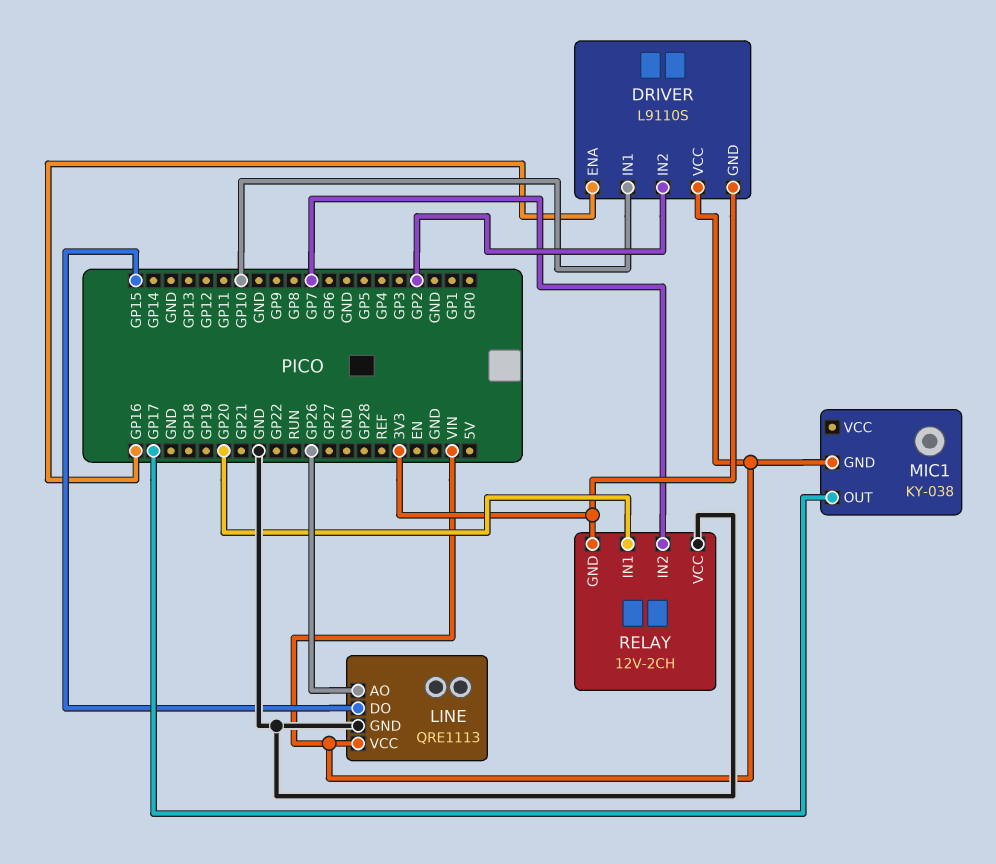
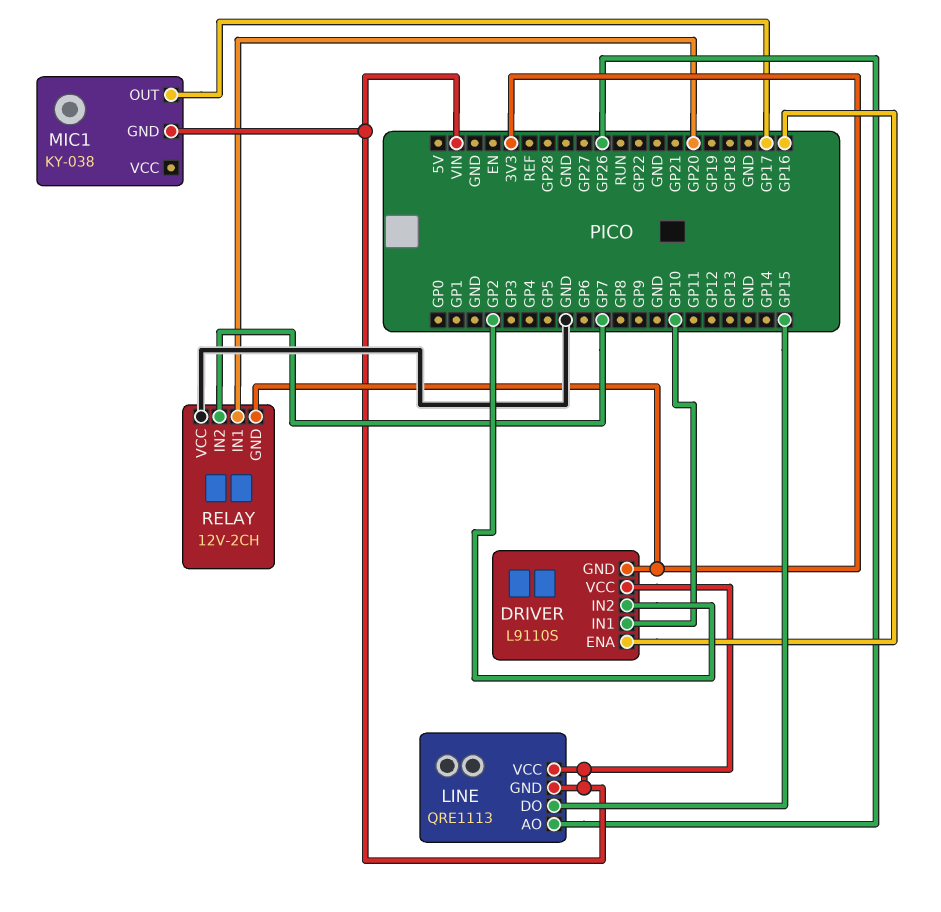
LINE pin GND: GND -> VIN

